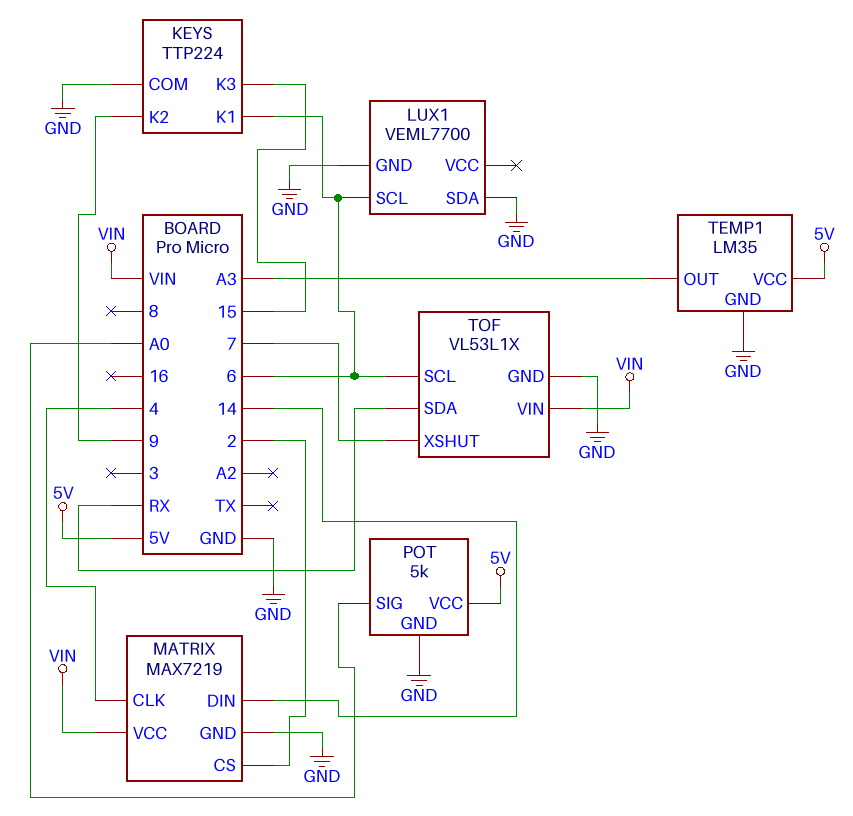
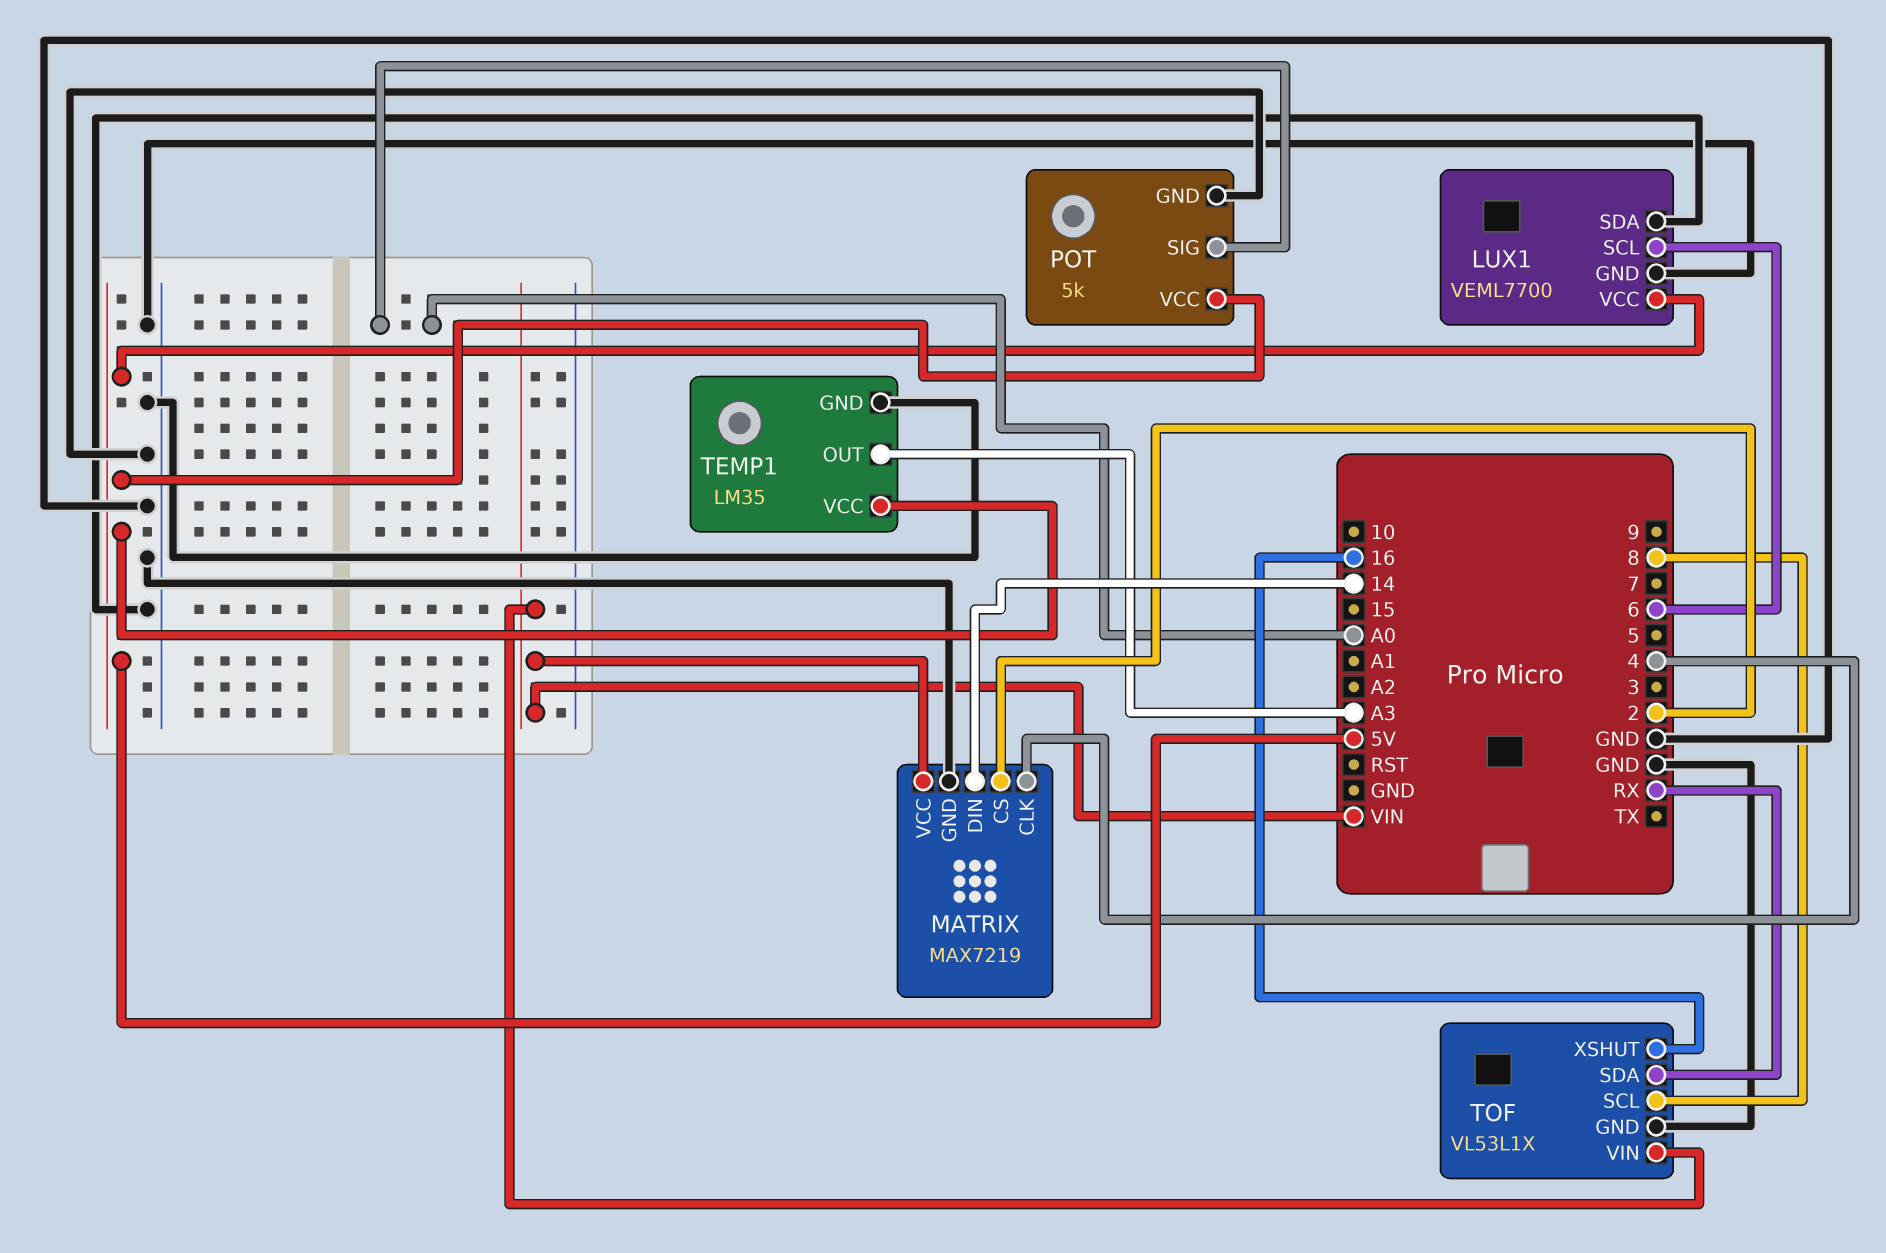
KEYS: TTP224 -> none
KEYS pin COM: GND -> none
KEYS pin K1: 6 -> none
KEYS pin K2: 9 -> none
KEYS pin K3: 15 -> none
LUX1 pin VCC: none -> 5V
TOF pin SCL: 6 -> 8
TOF pin XSHUT: 7 -> 16

